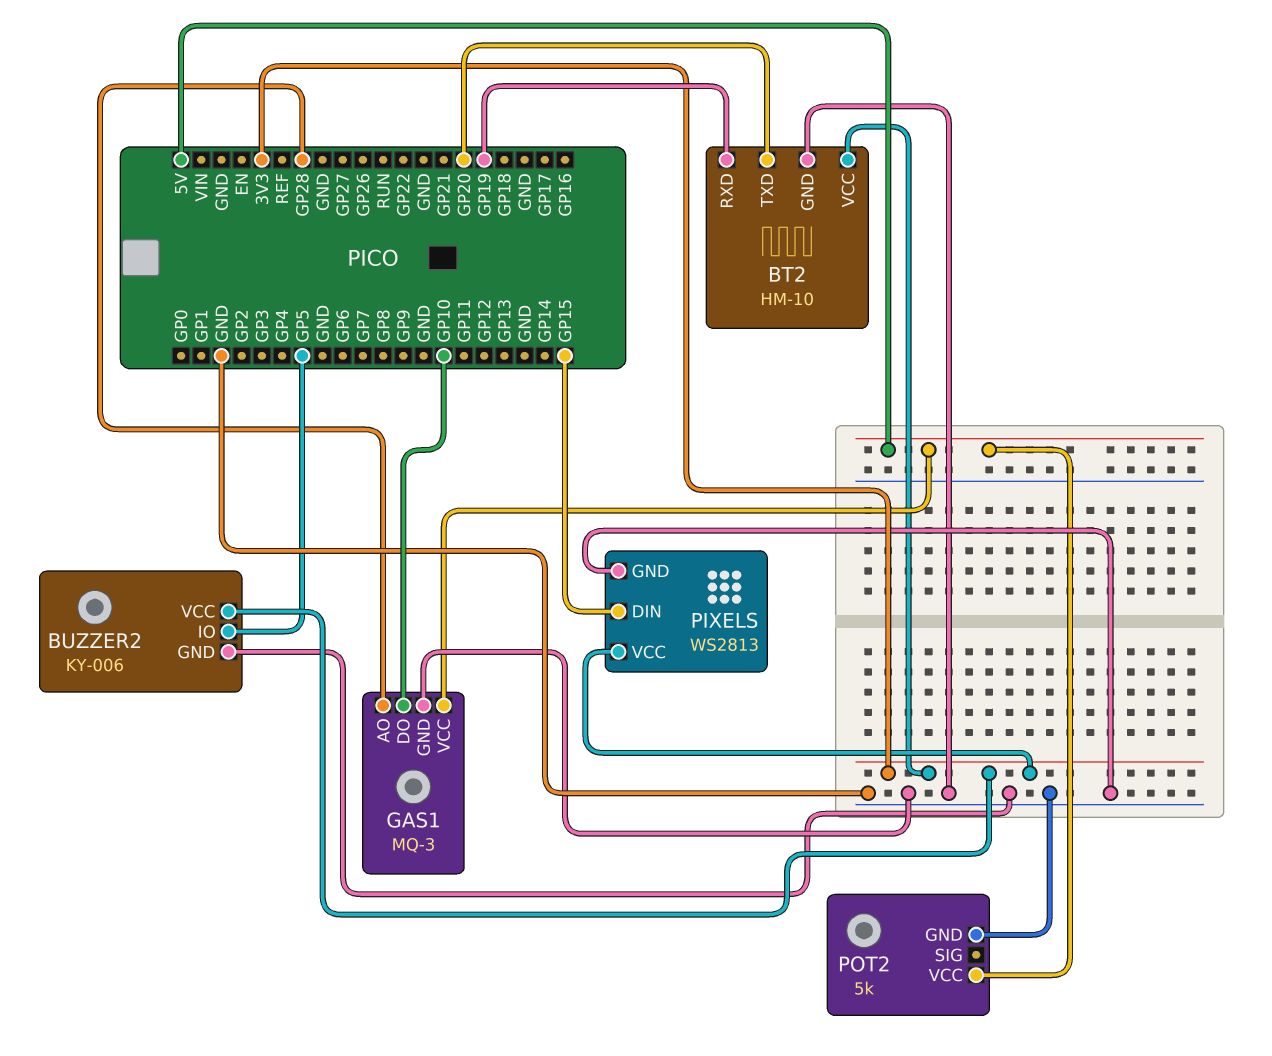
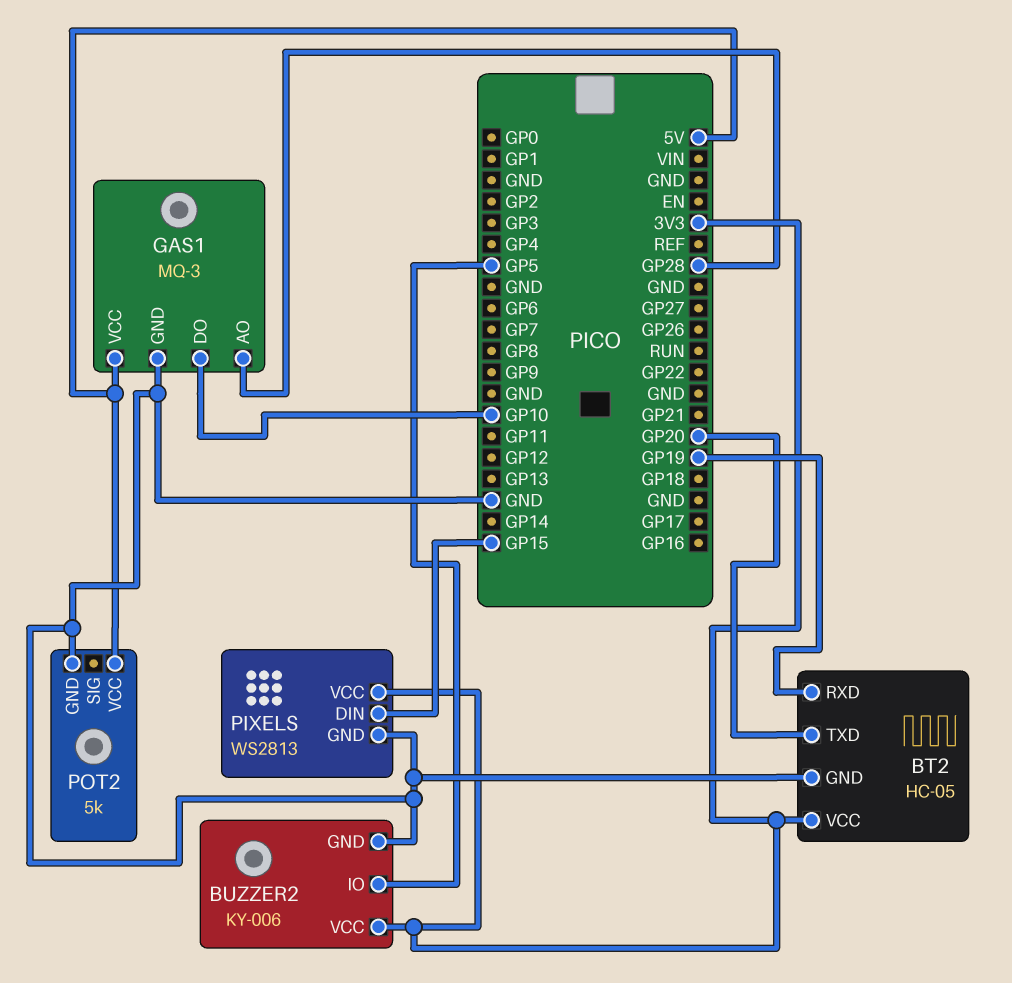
BT2: HM-10 -> HC-05

